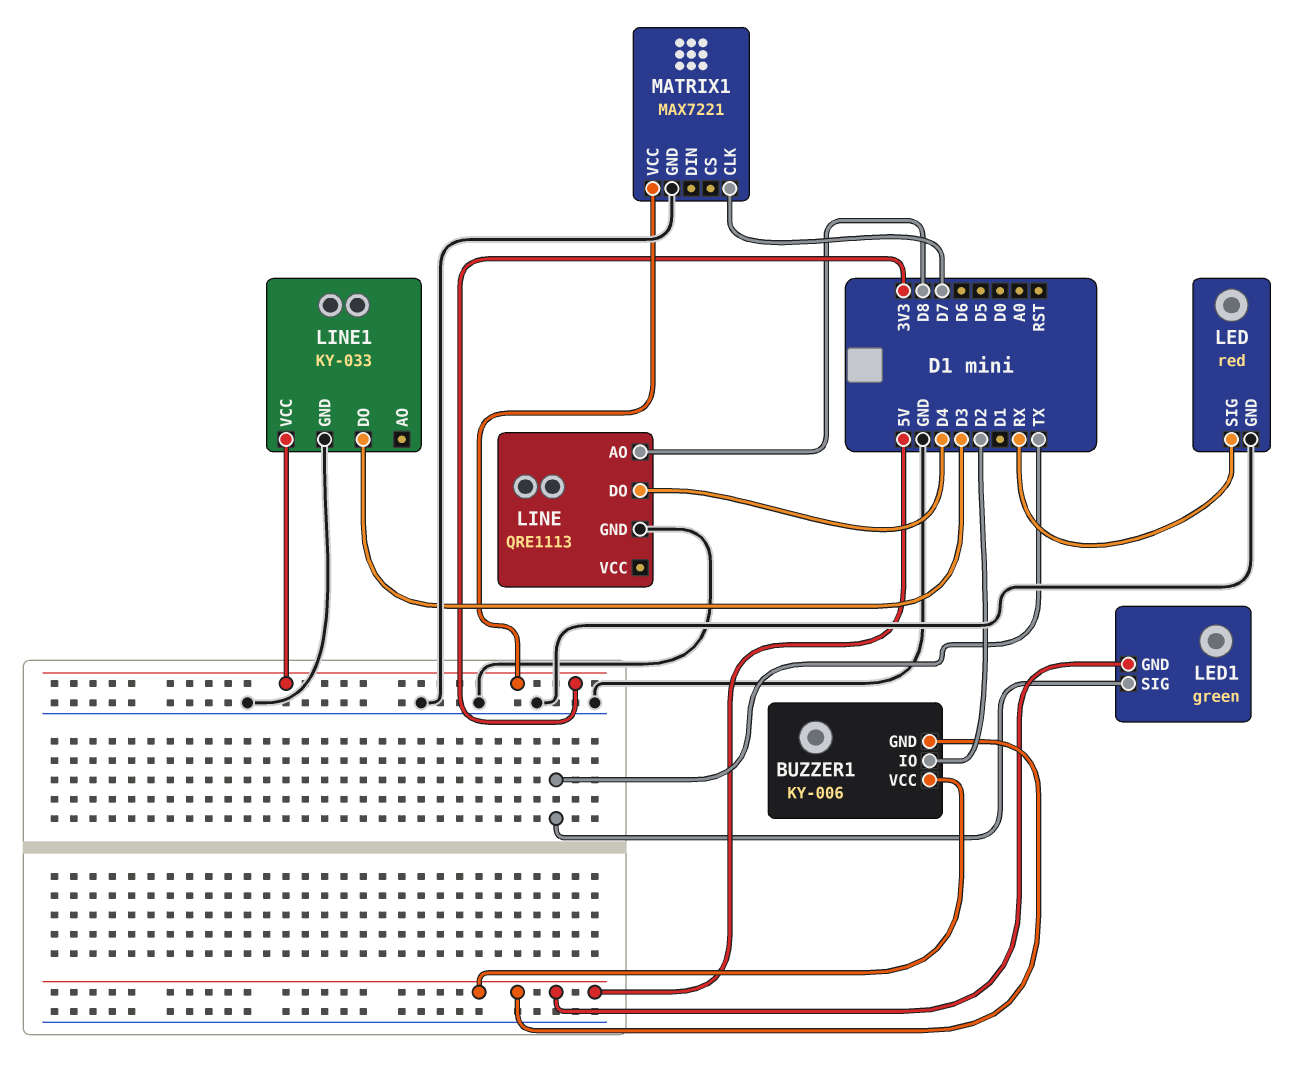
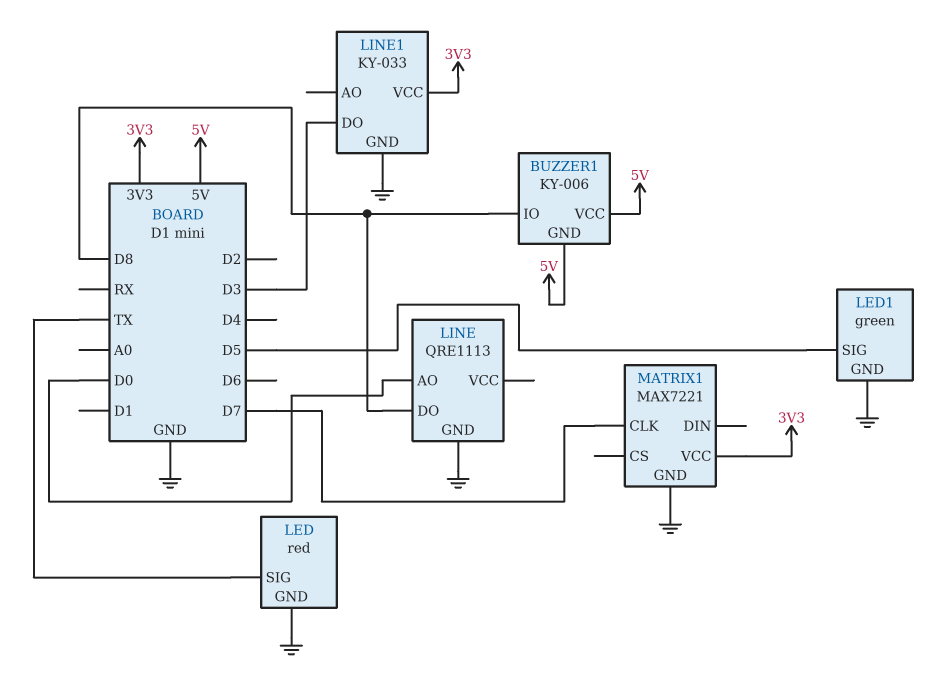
BUZZER1 pin IO: D2 -> D8
LED pin SIG: RX -> TX
LED1 pin GND: 5V -> GND
LED1 pin SIG: TX -> D5
LINE pin AO: D8 -> D0
LINE pin DO: D4 -> D8

